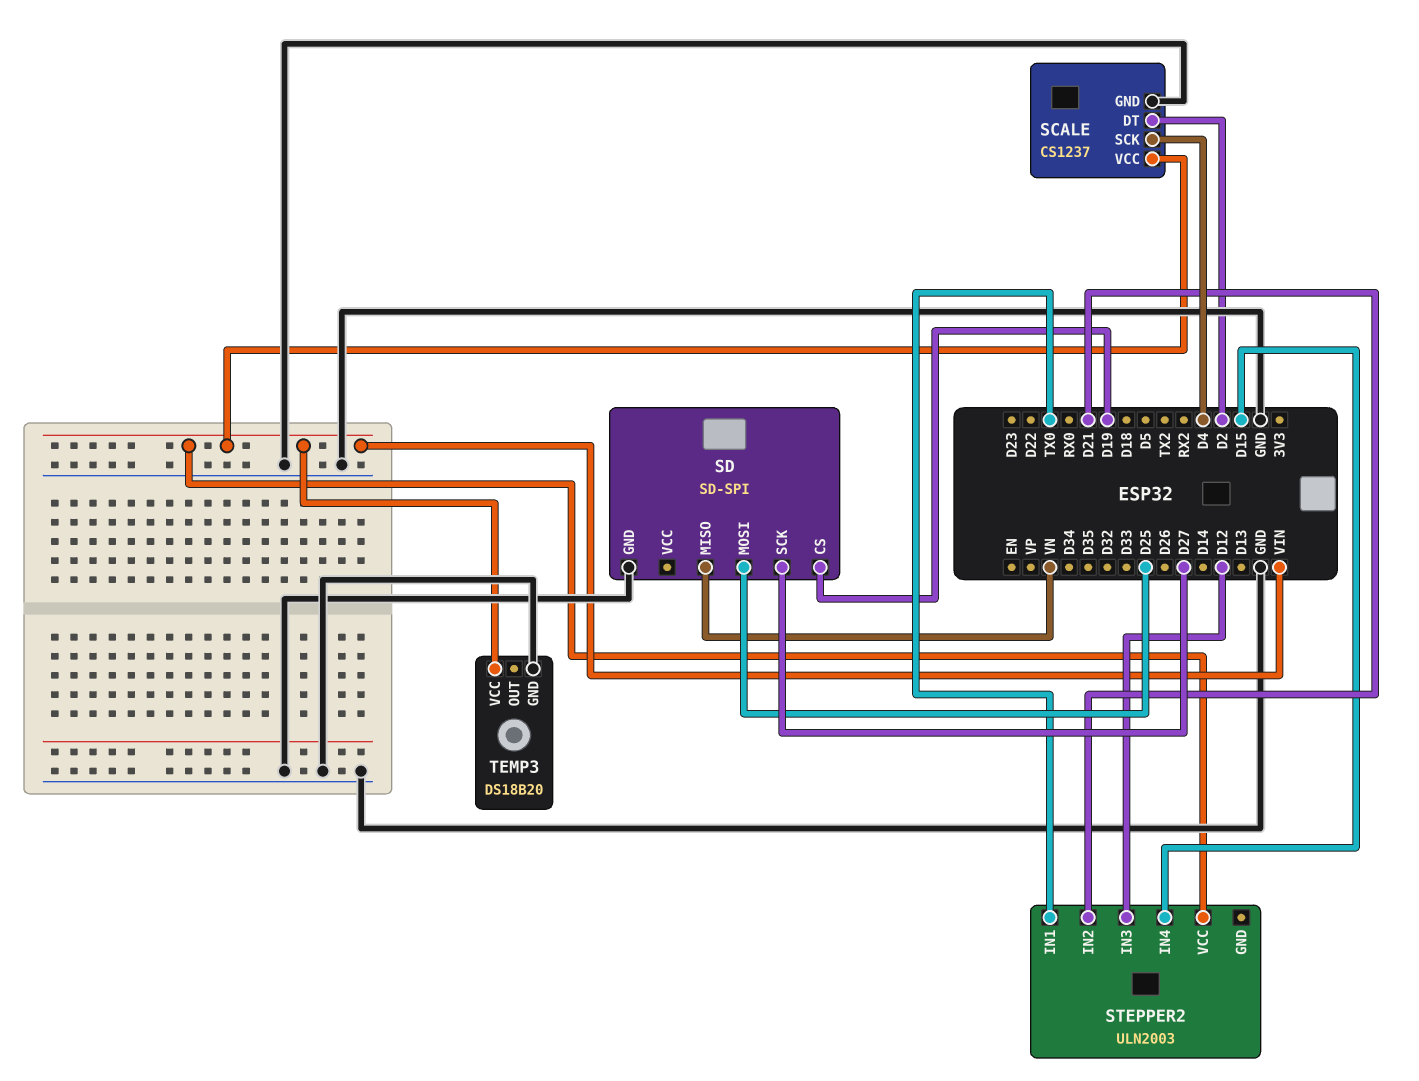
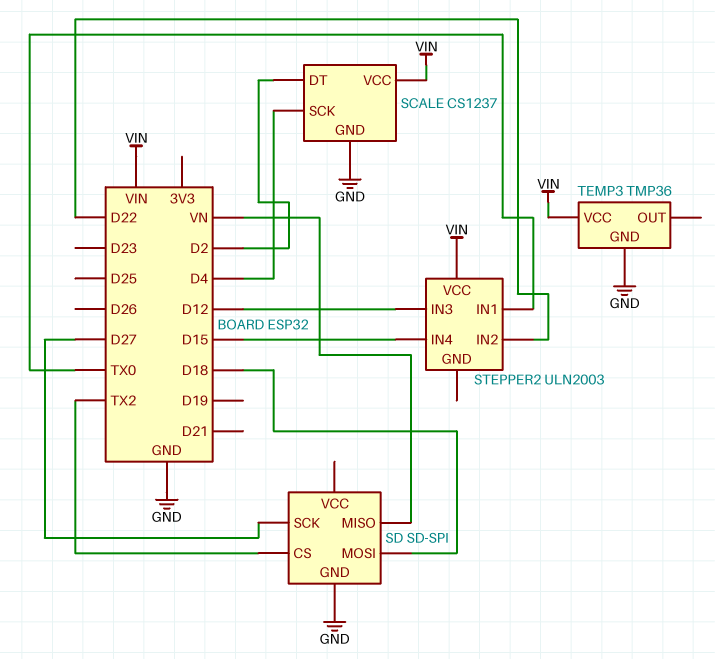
SD pin CS: D19 -> TX2
SD pin MOSI: D25 -> D18
STEPPER2 pin IN2: D21 -> D22
TEMP3: DS18B20 -> TMP36

